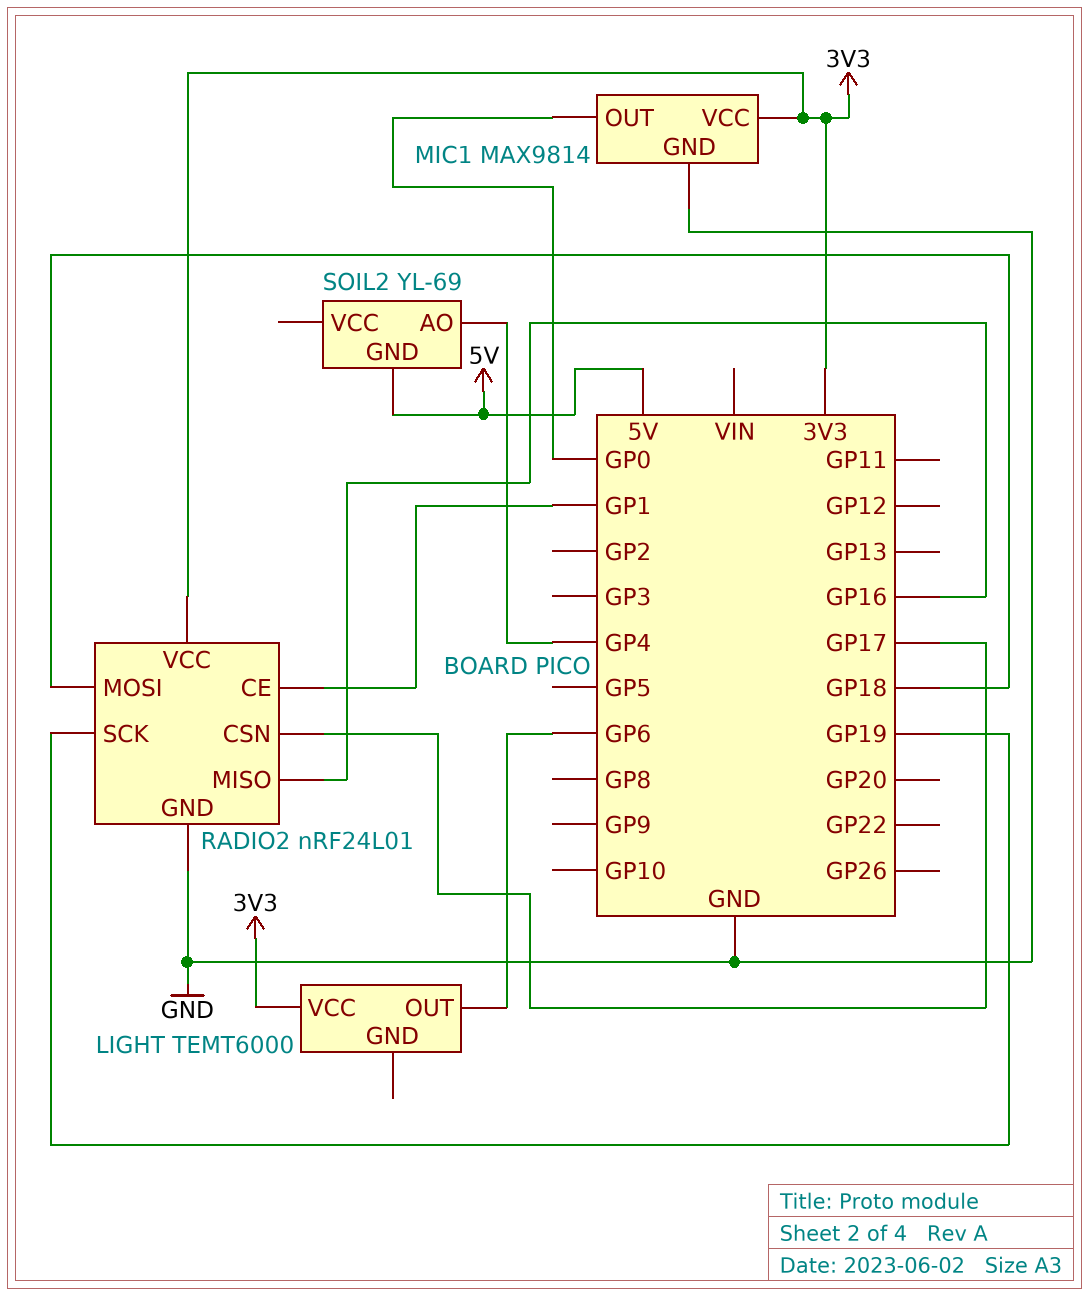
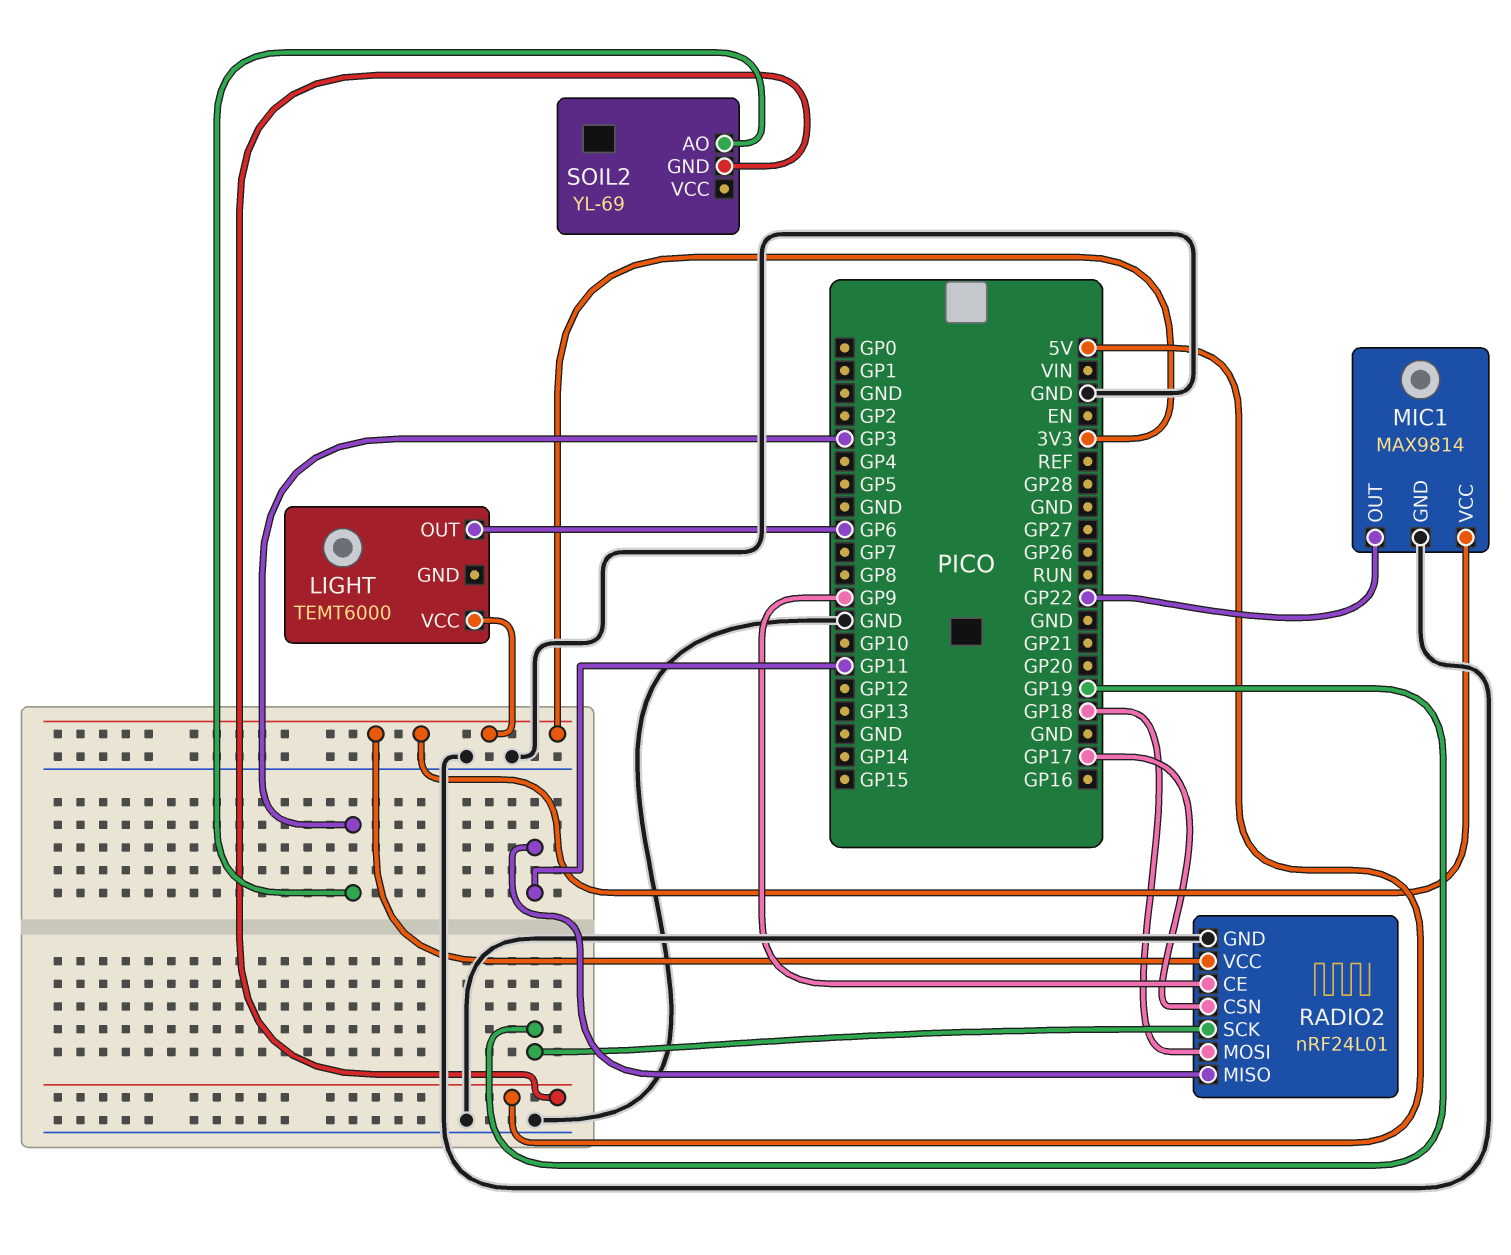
MIC1 pin OUT: GP0 -> GP22
RADIO2 pin CE: GP1 -> GP9
RADIO2 pin MISO: GP16 -> GP11
SOIL2 pin AO: GP4 -> GP3

